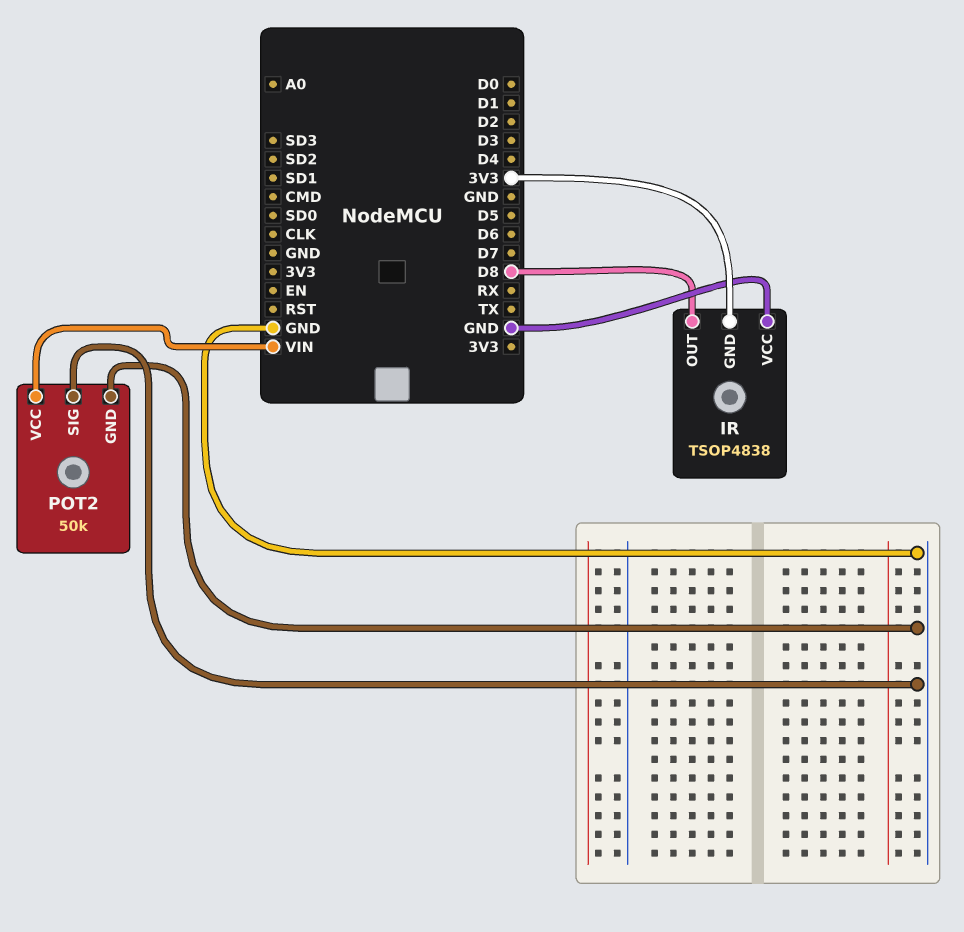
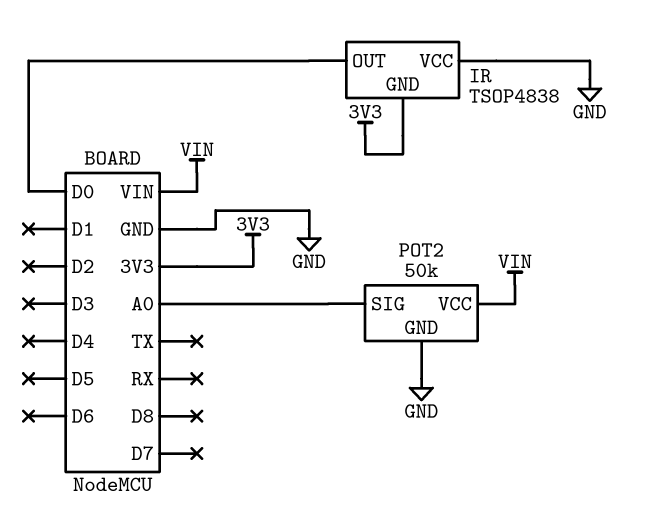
IR pin OUT: D8 -> D0
POT2 pin SIG: GND -> A0

